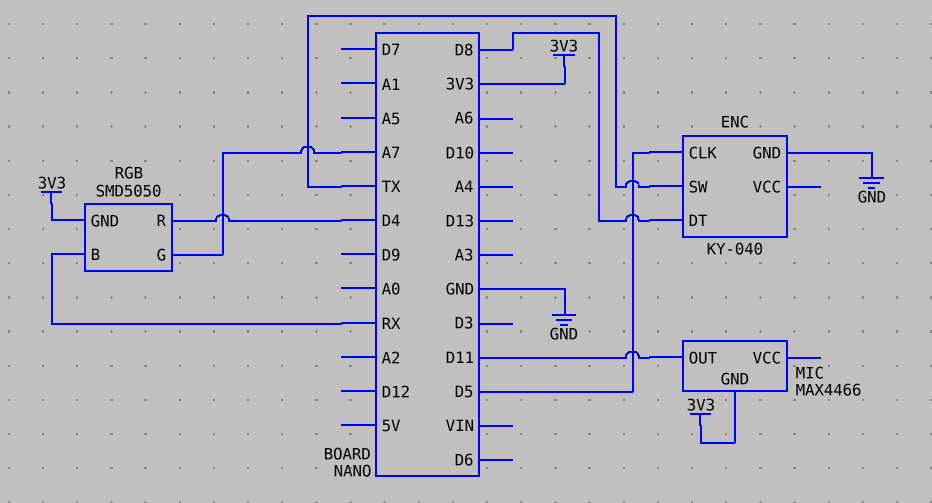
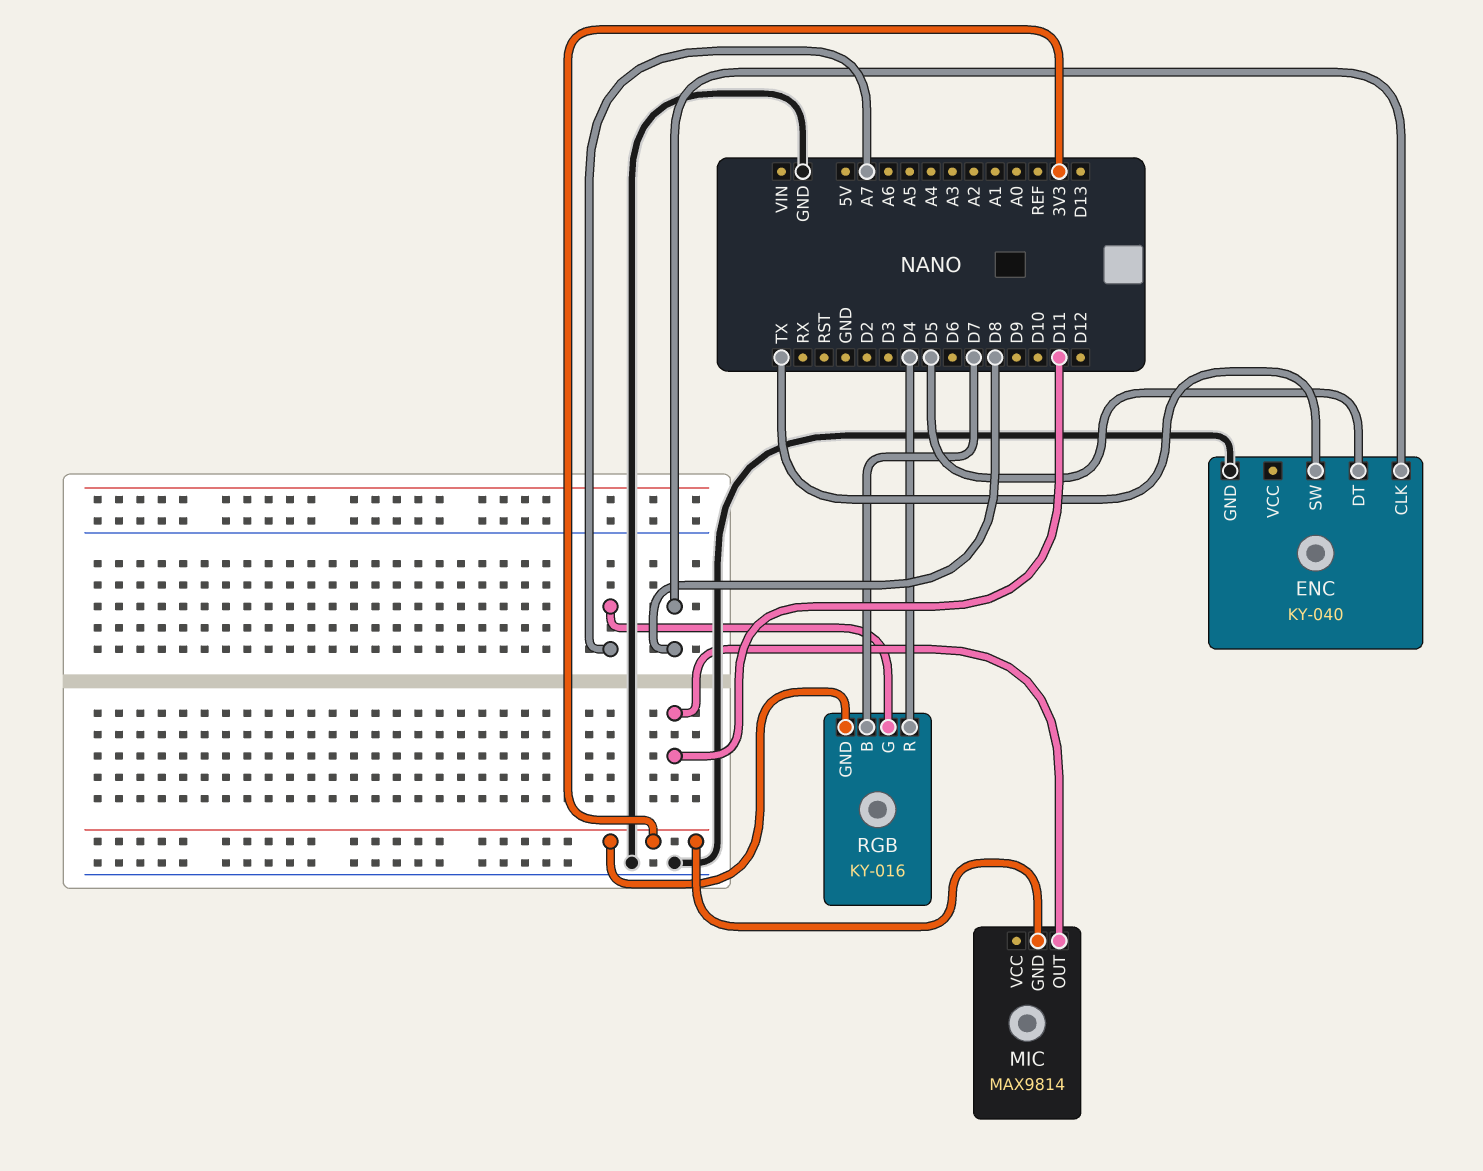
ENC pin CLK: D5 -> D8
ENC pin DT: D8 -> D5
MIC: MAX4466 -> MAX9814
RGB: SMD5050 -> KY-016
RGB pin B: RX -> D7

